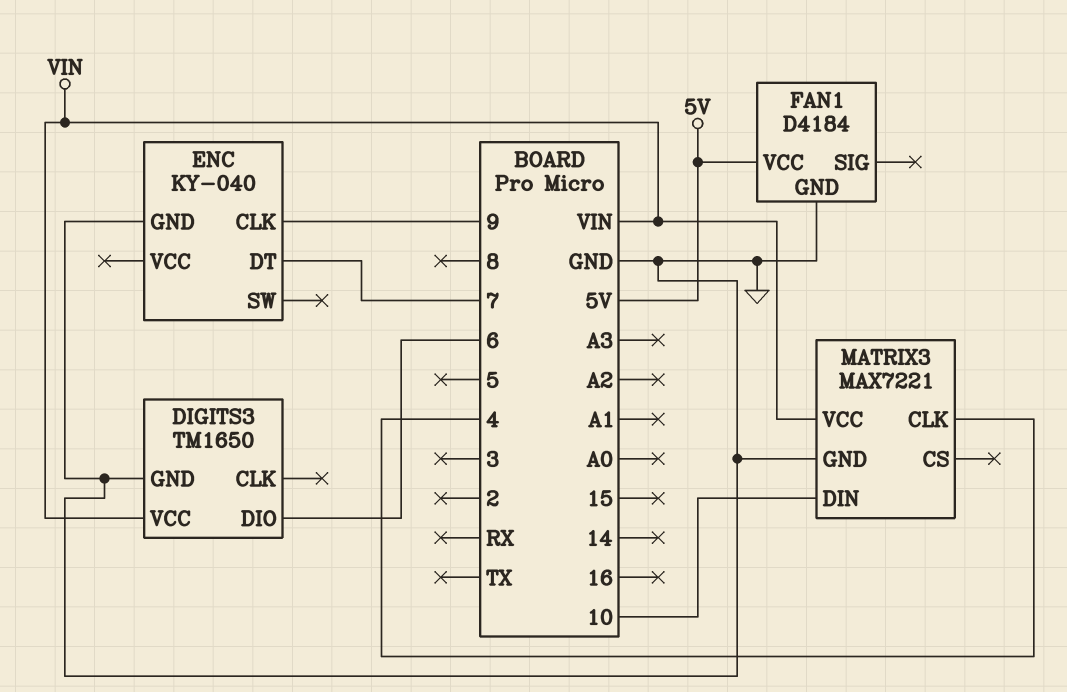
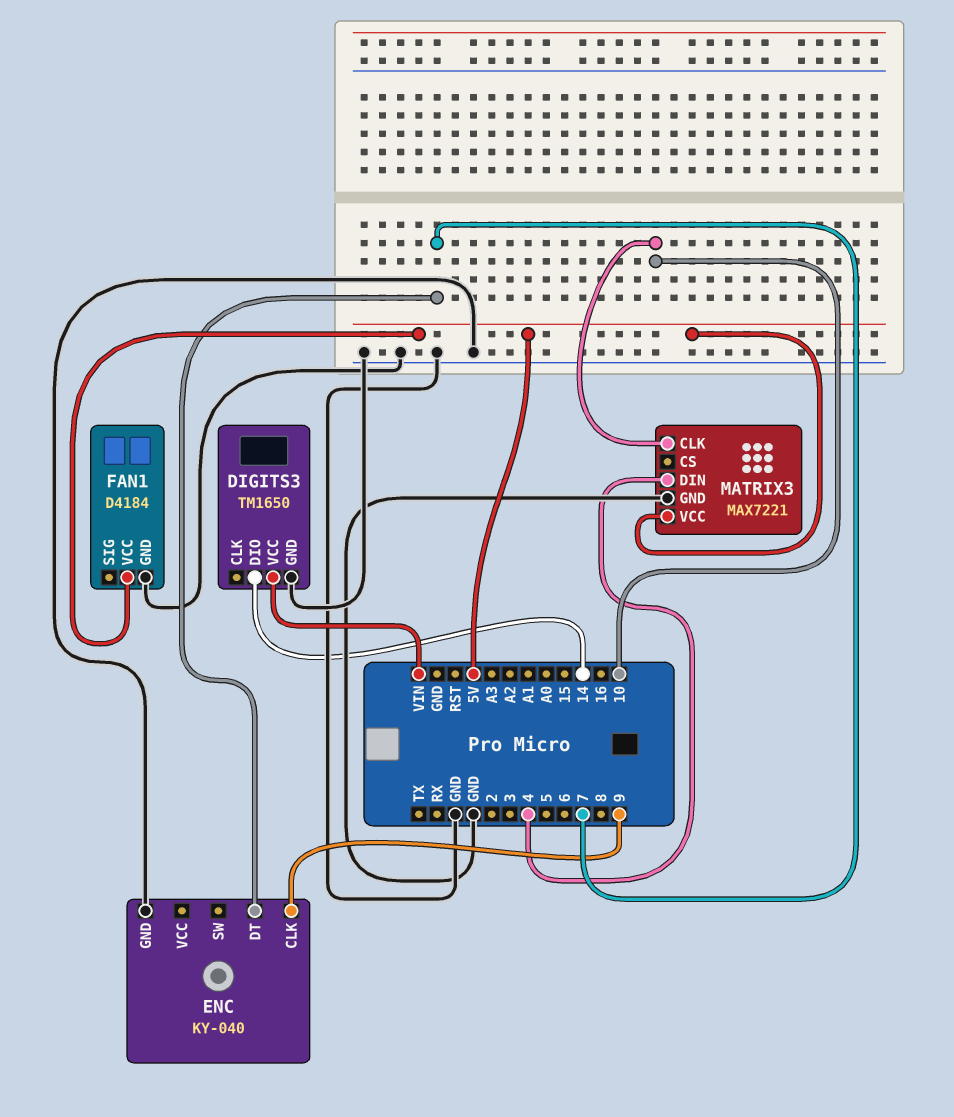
DIGITS3 pin DIO: 6 -> 14
MATRIX3 pin CLK: 4 -> 10
MATRIX3 pin DIN: 10 -> 4
MATRIX3 pin VCC: VIN -> 5V

